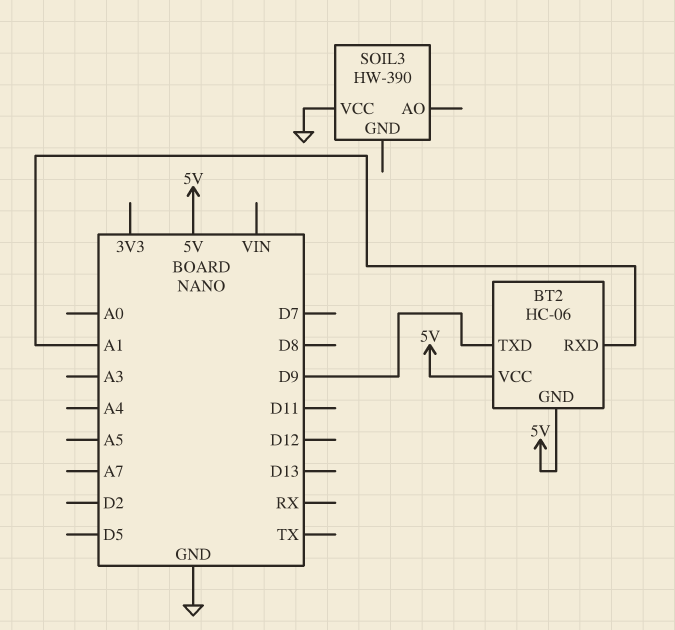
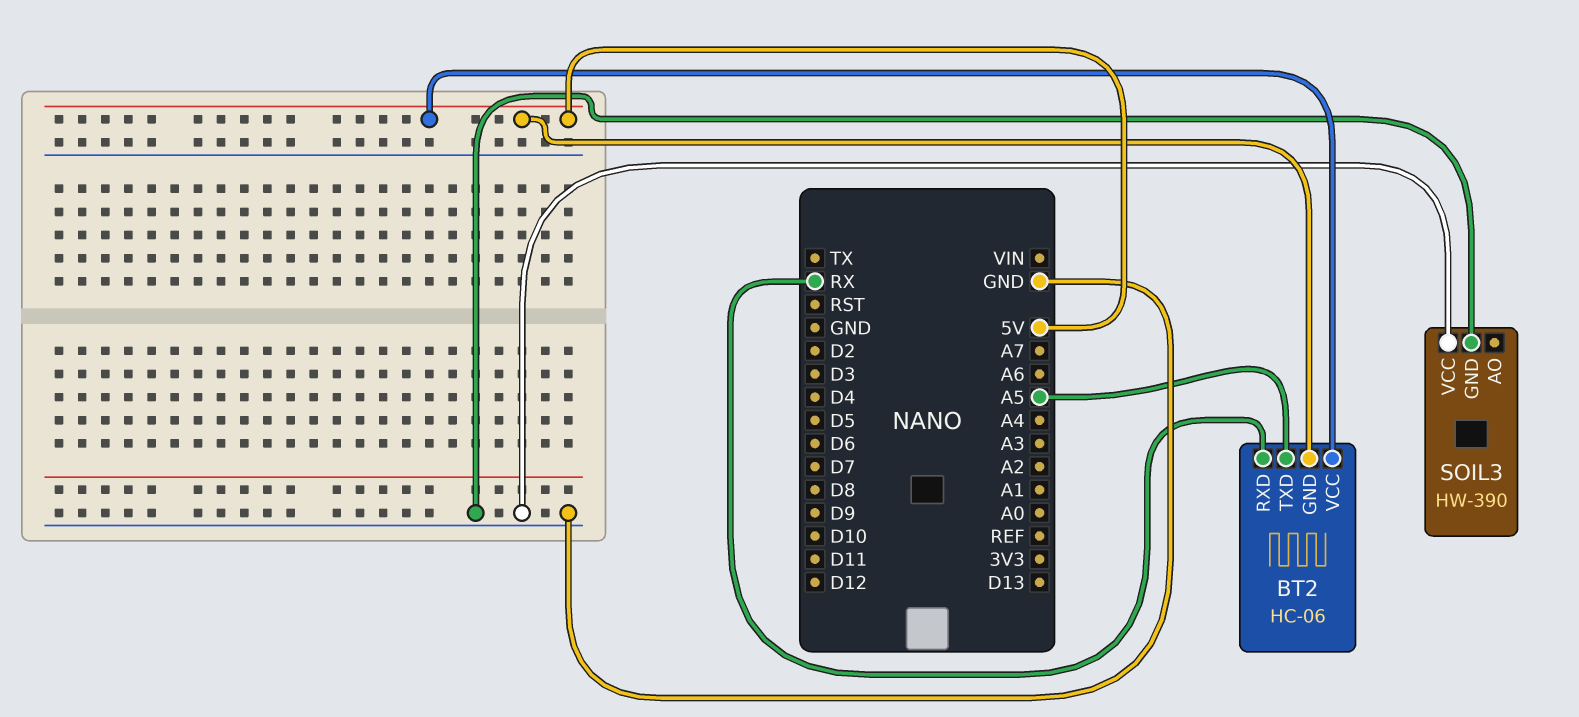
BT2 pin RXD: A1 -> RX
BT2 pin TXD: D9 -> A5
SOIL3 pin GND: none -> GND

